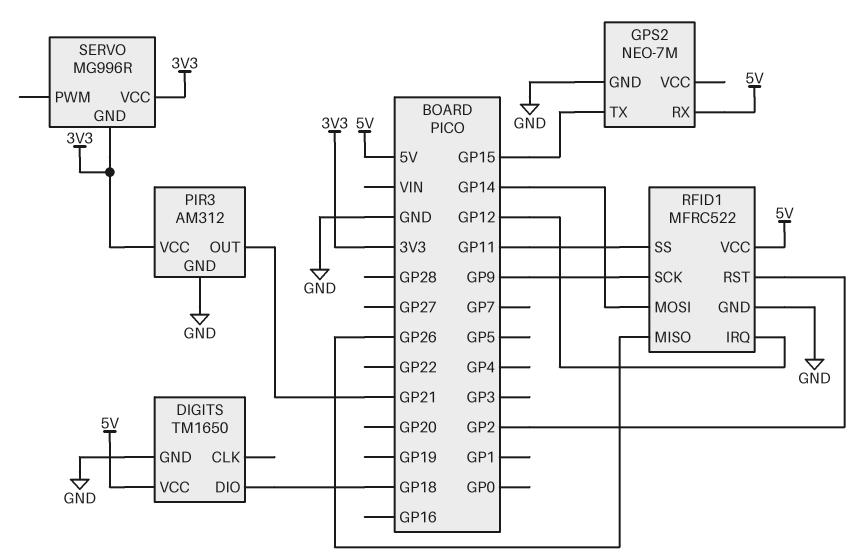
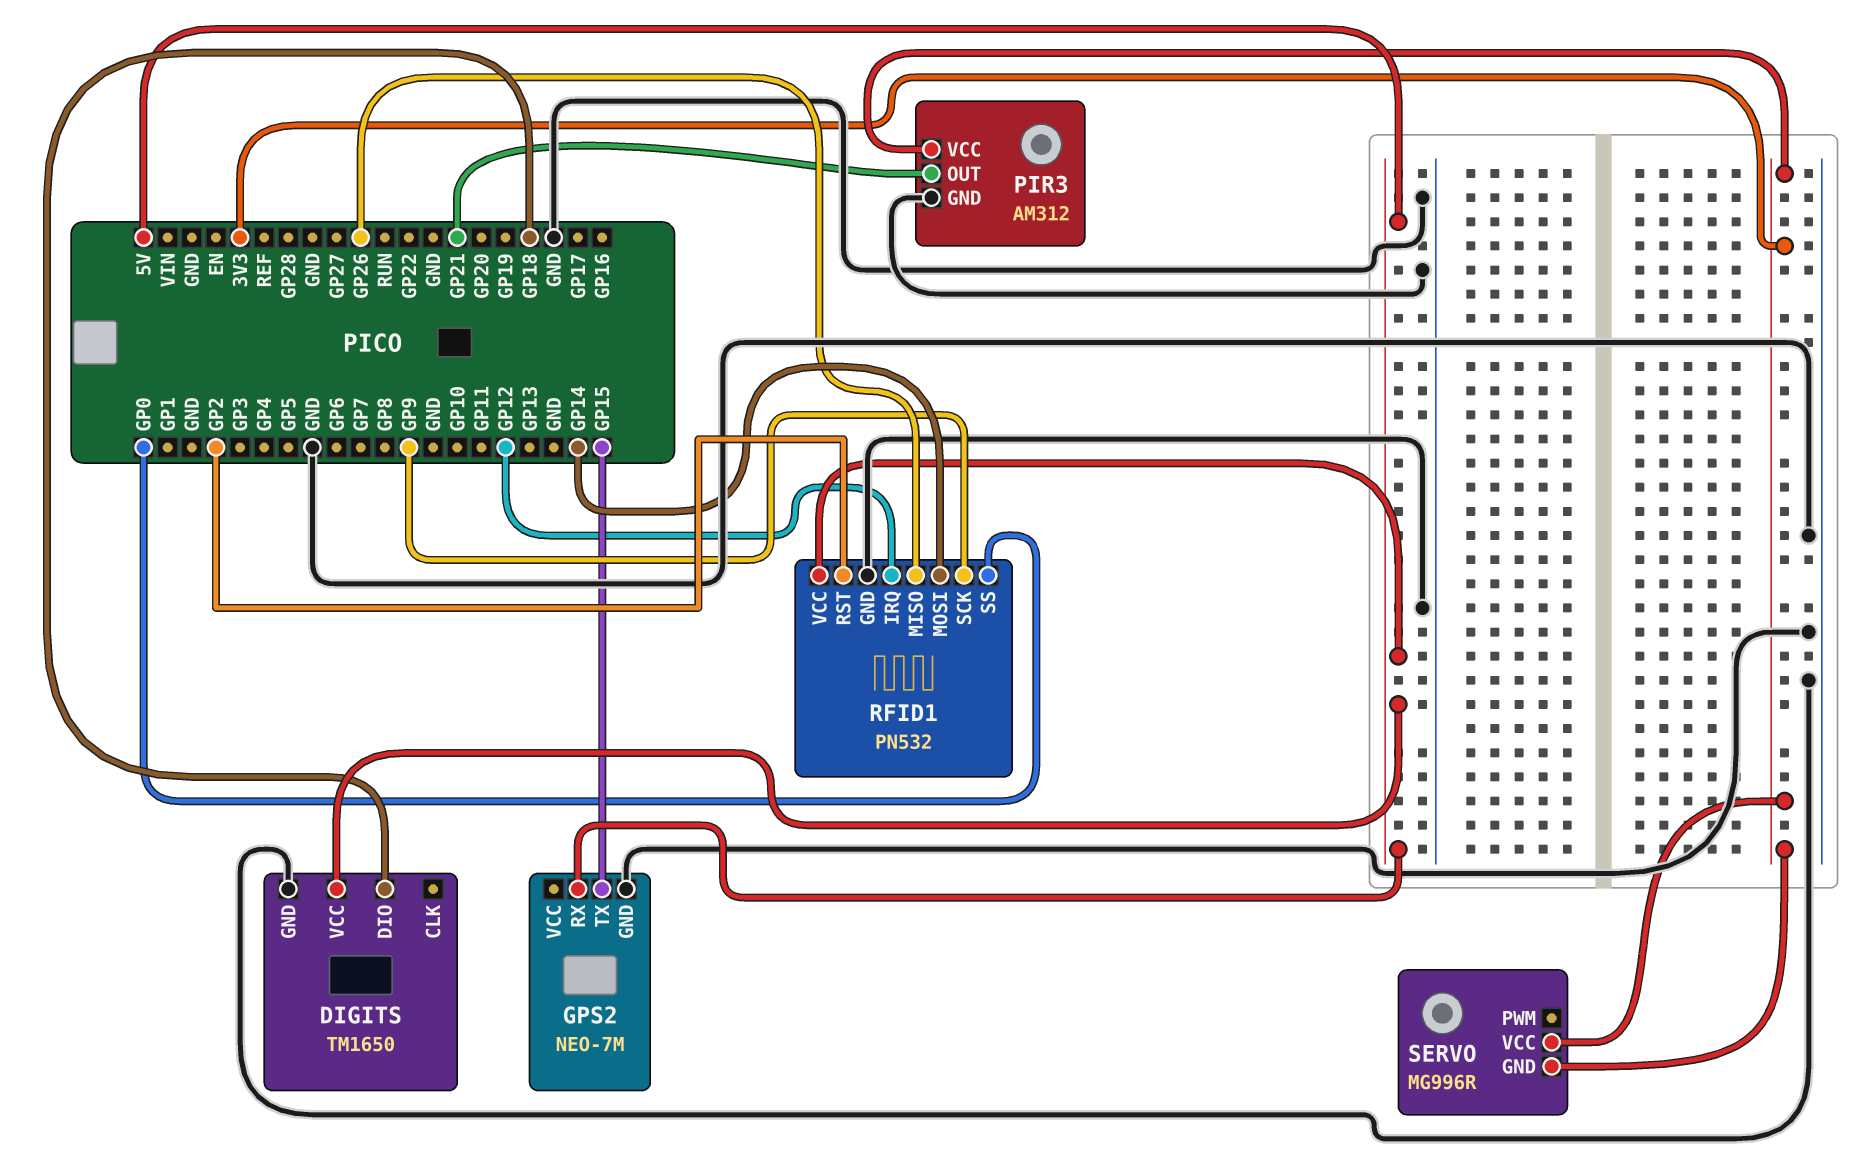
RFID1: MFRC522 -> PN532
RFID1 pin SS: GP11 -> GP0

